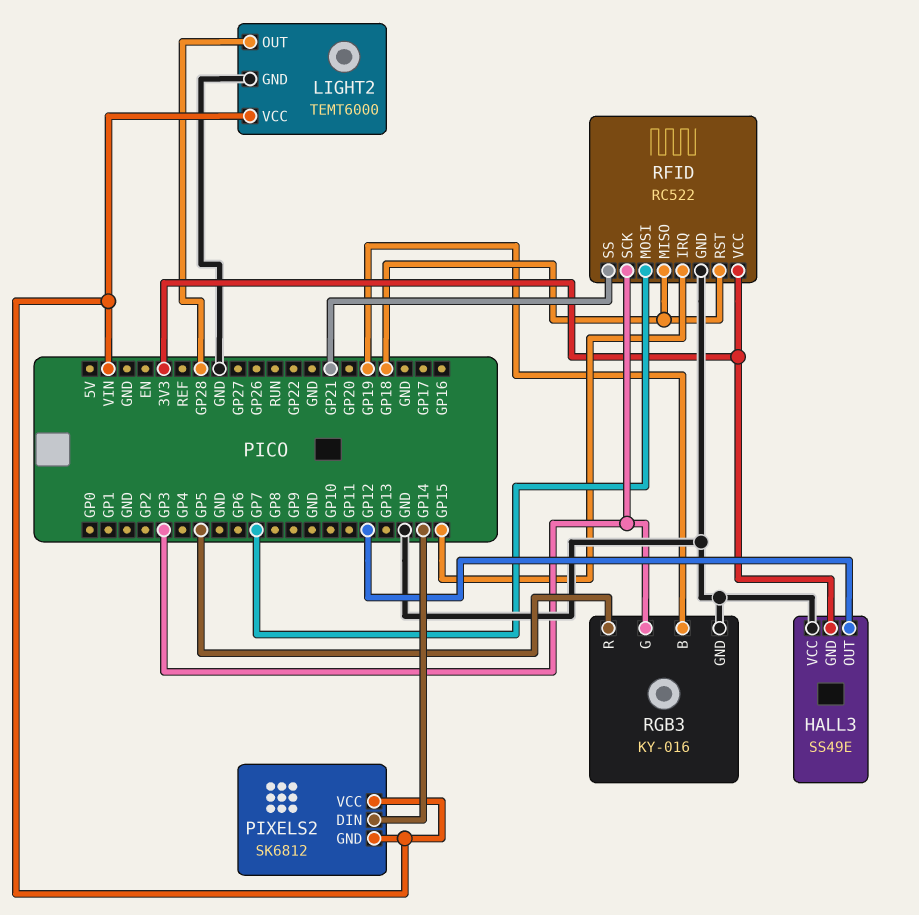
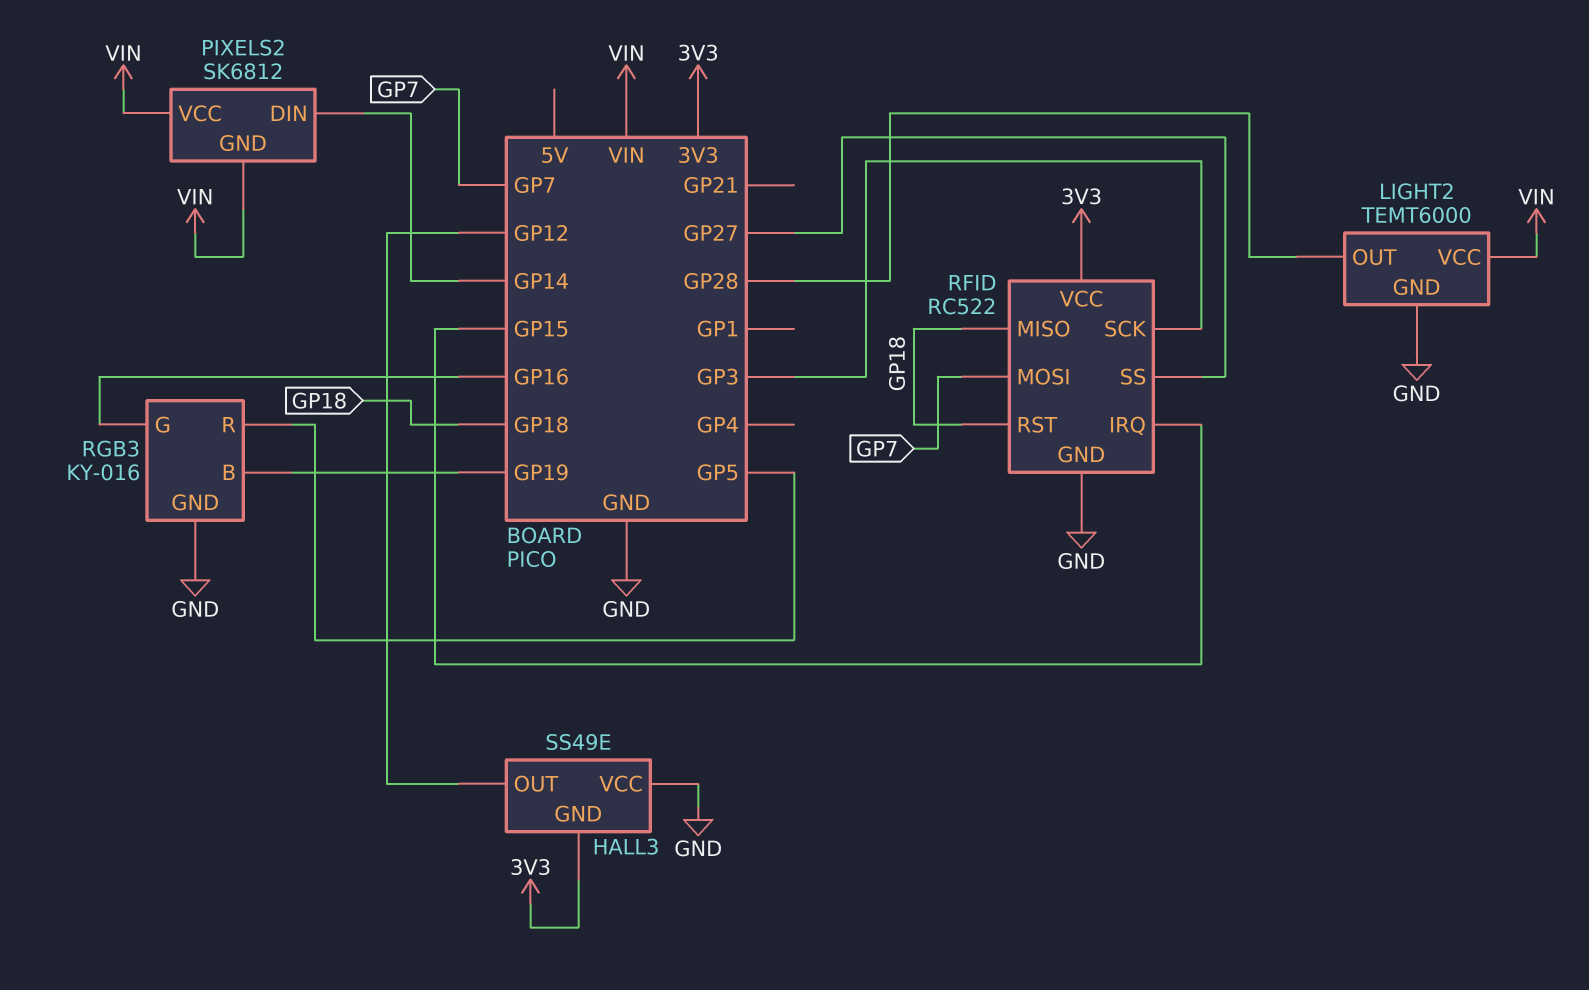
RFID pin SS: GP21 -> GP27
RGB3 pin G: GP3 -> GP16

